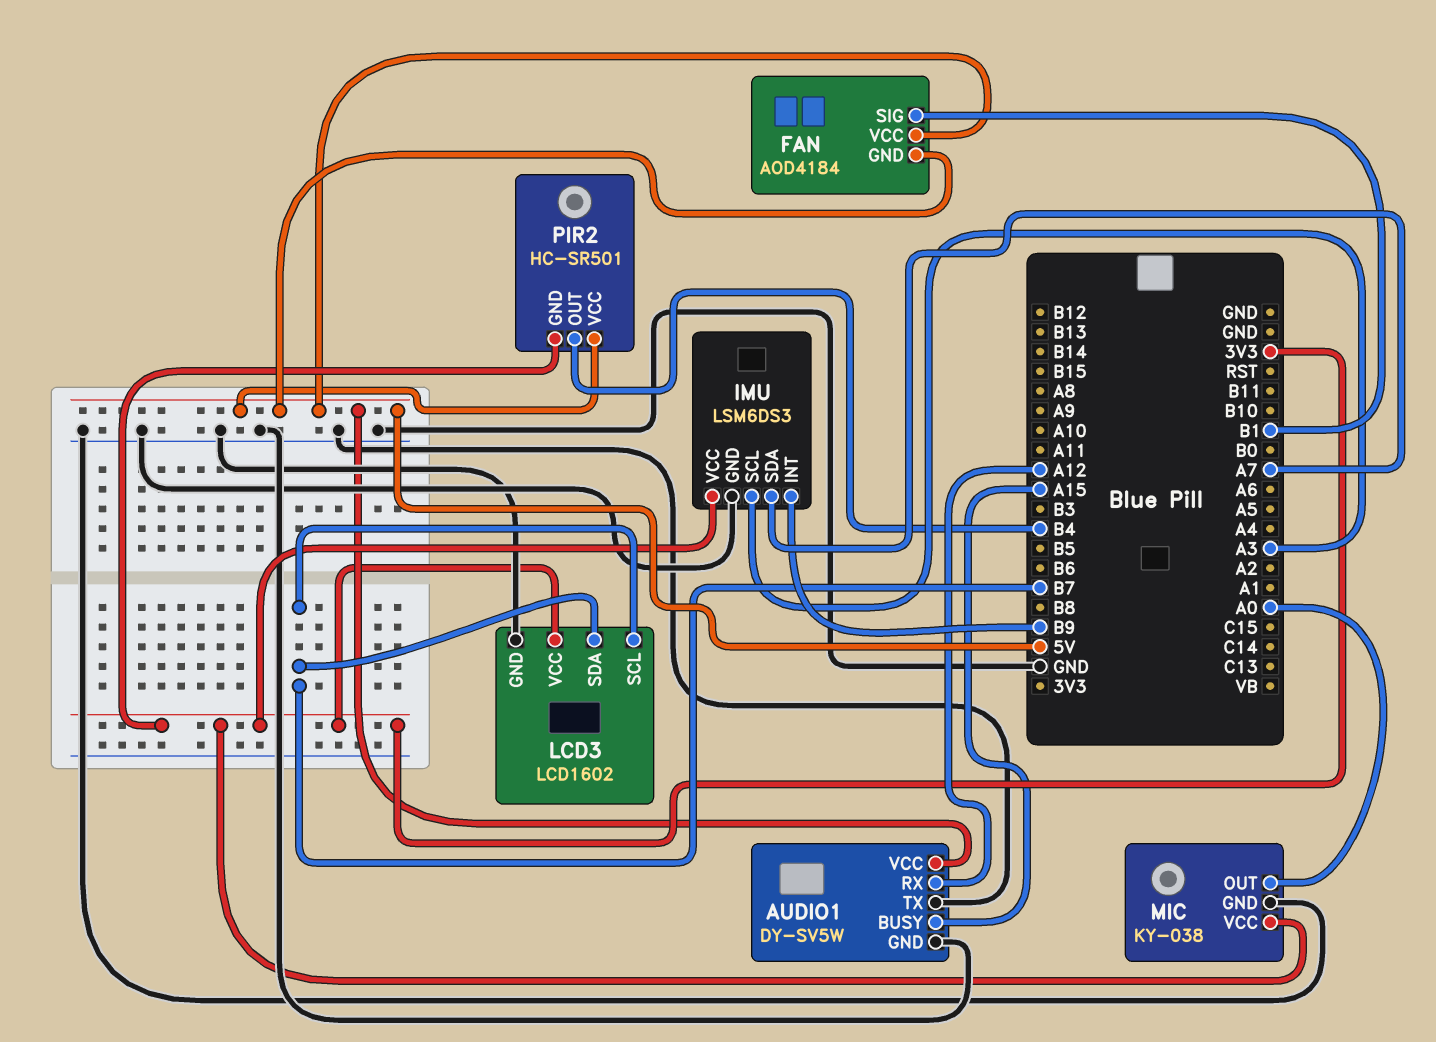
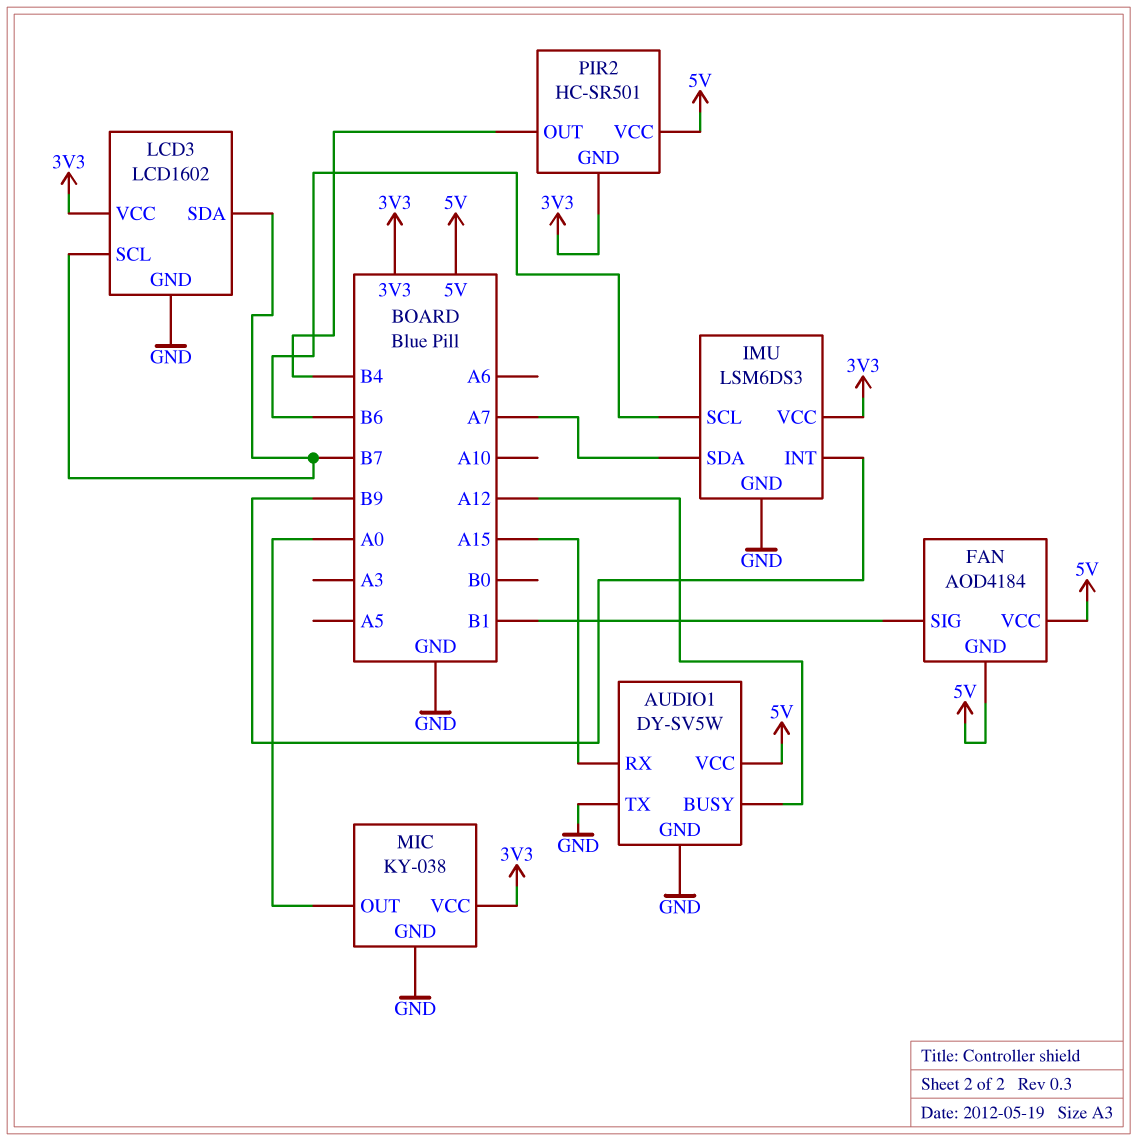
AUDIO1 pin BUSY: A15 -> A12
AUDIO1 pin RX: A12 -> A15
IMU pin SCL: A3 -> B6

